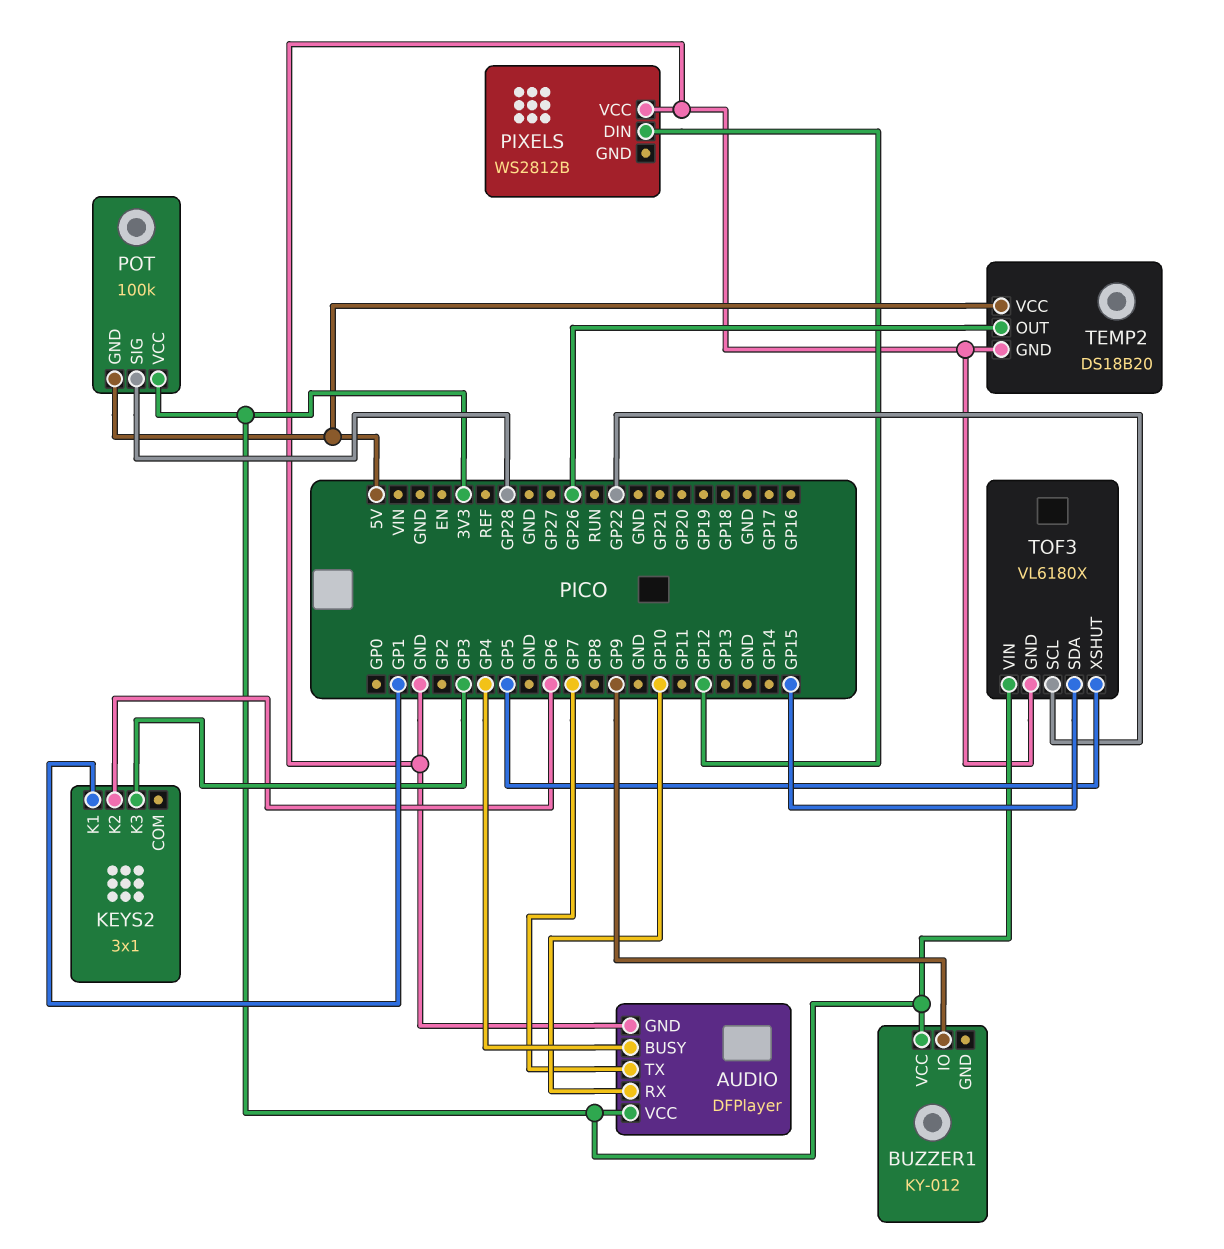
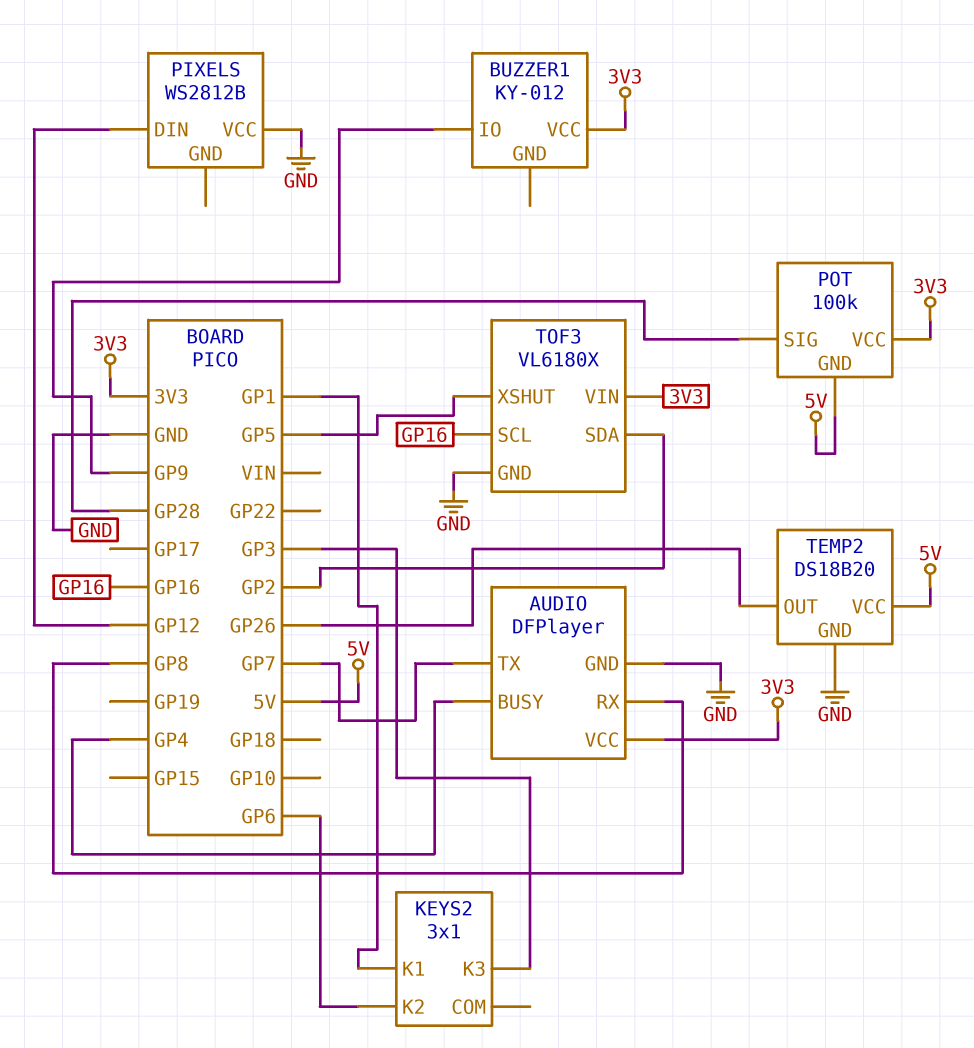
AUDIO pin RX: GP10 -> GP8
TOF3 pin SCL: GP22 -> GP16
TOF3 pin SDA: GP15 -> GP2

